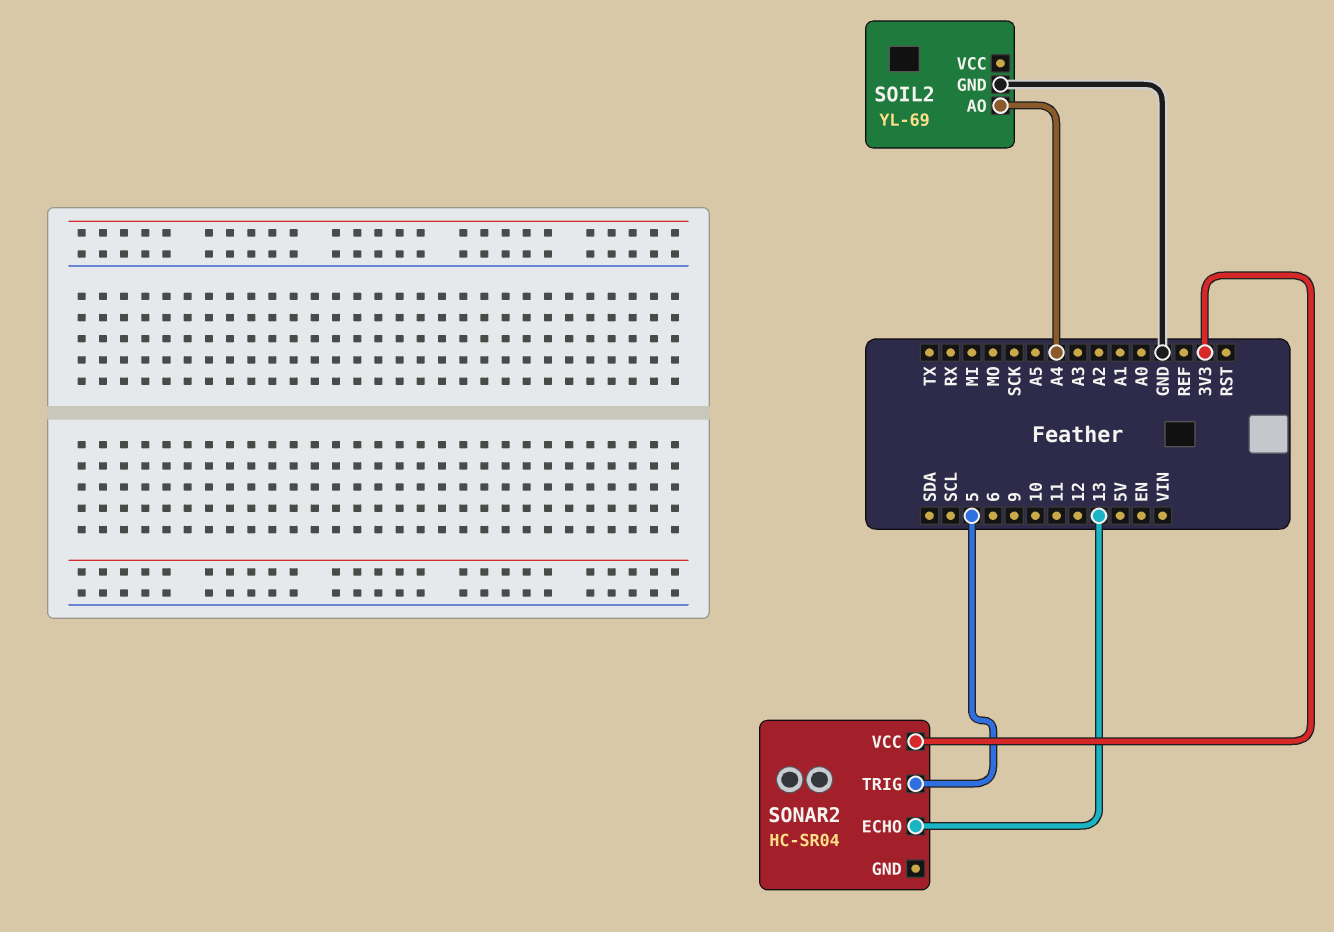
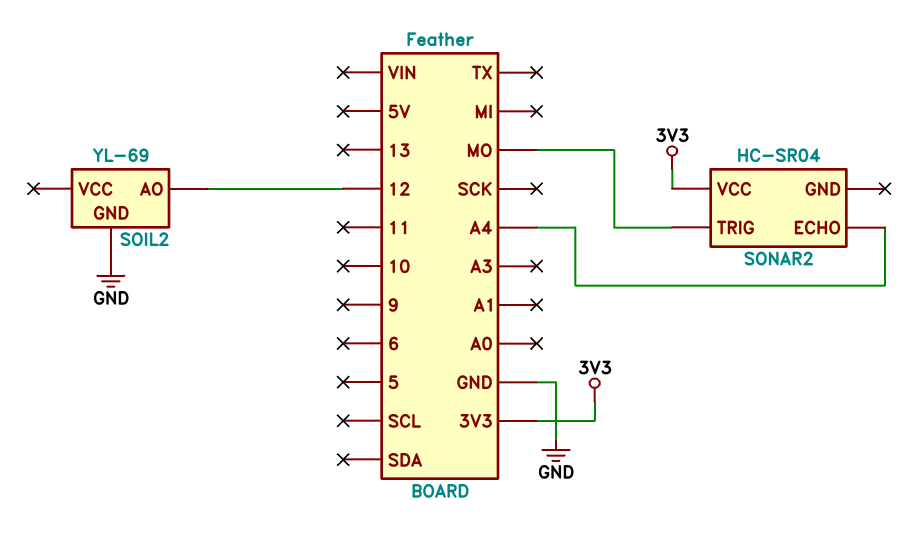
SOIL2 pin AO: A4 -> 12
SONAR2 pin ECHO: 13 -> A4
SONAR2 pin TRIG: 5 -> MO

